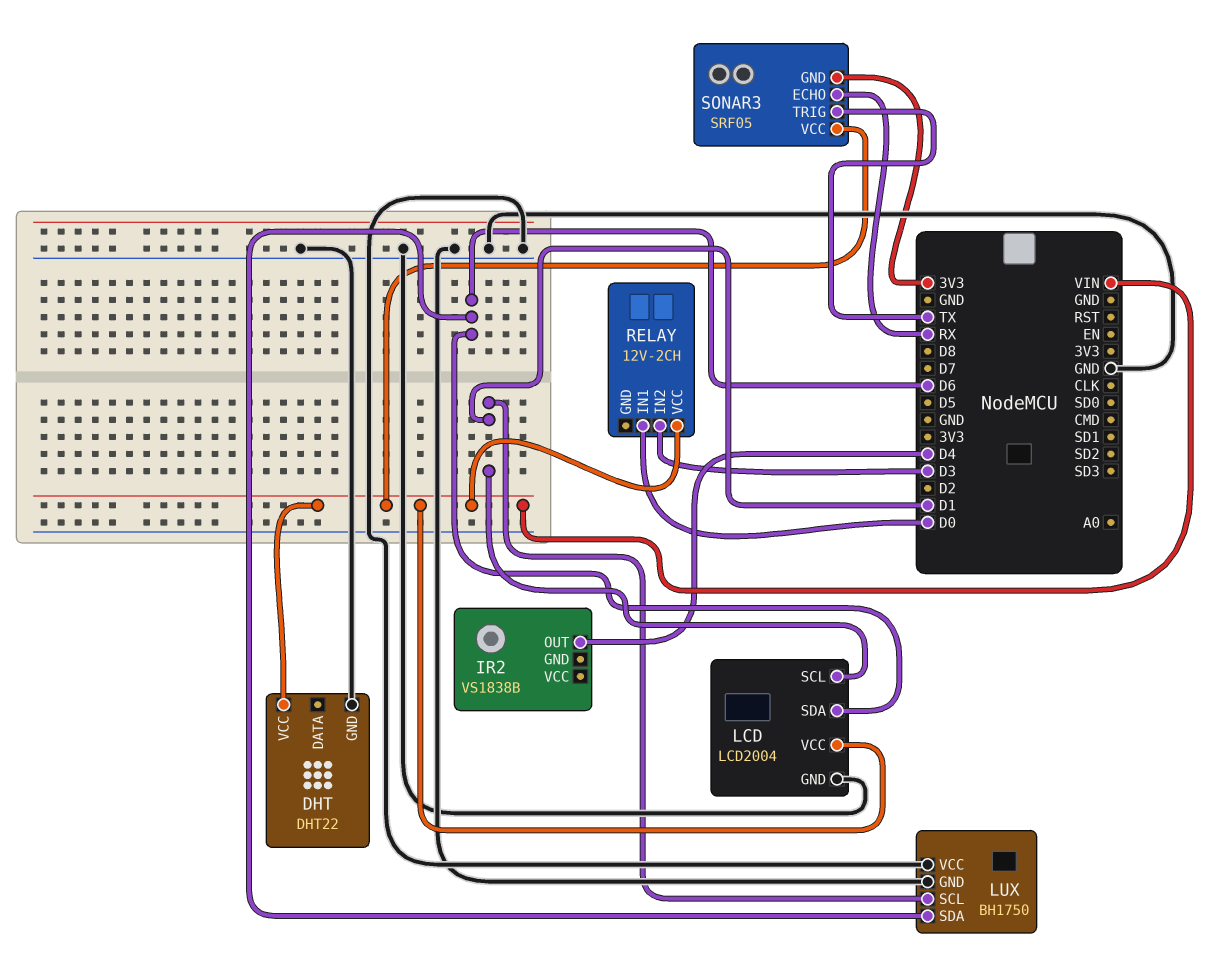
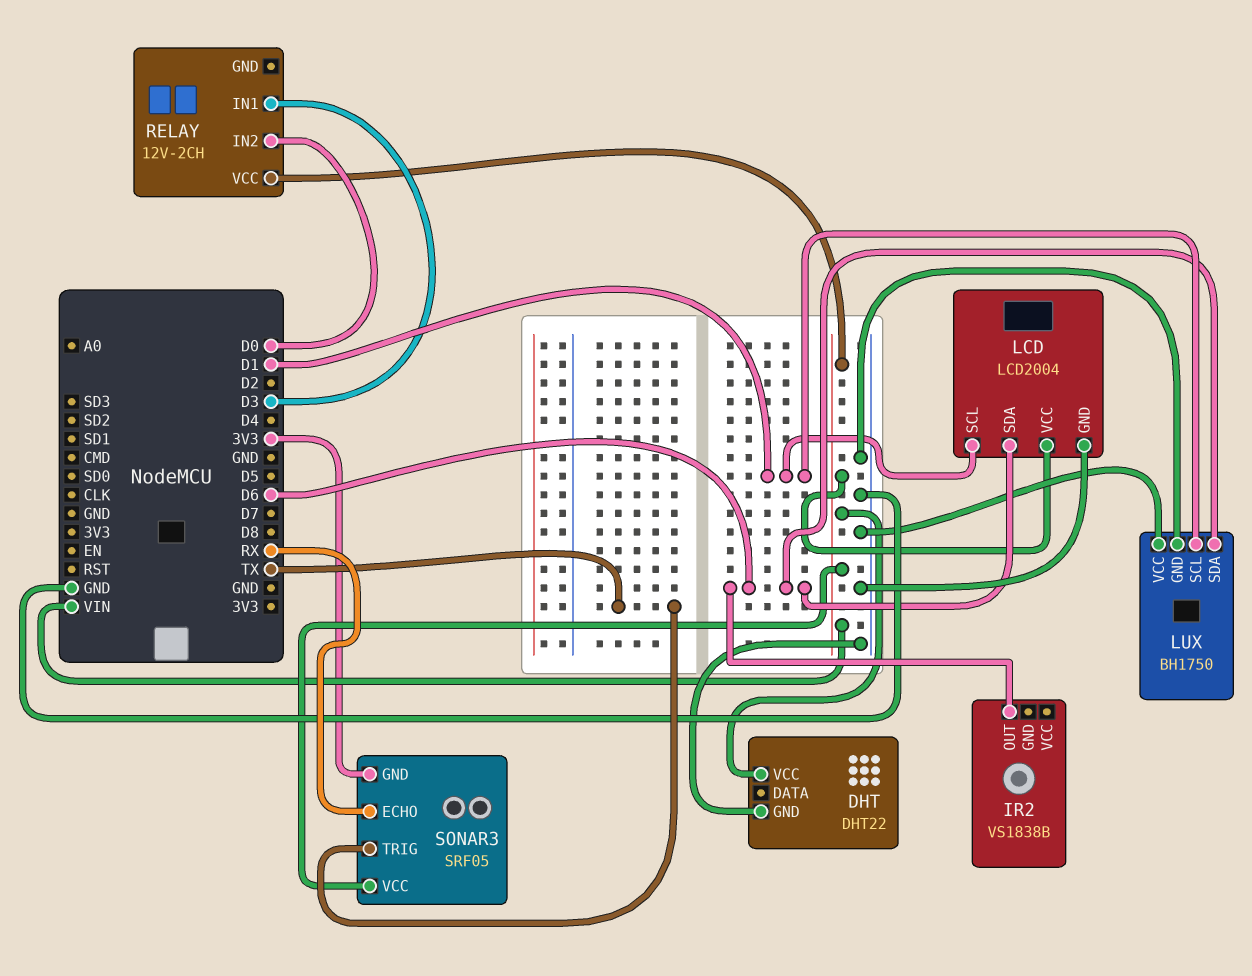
IR2 pin OUT: D4 -> D6
RELAY pin IN1: D0 -> D3
RELAY pin IN2: D3 -> D0

